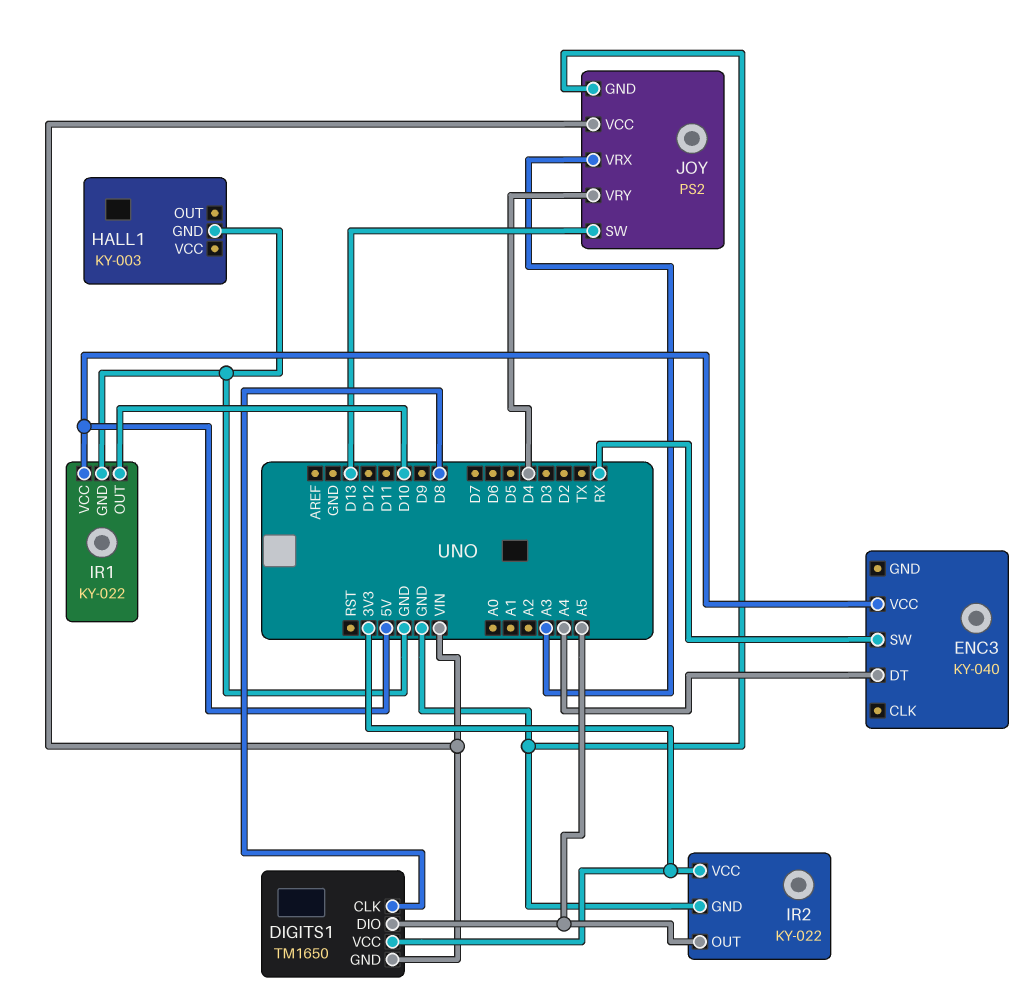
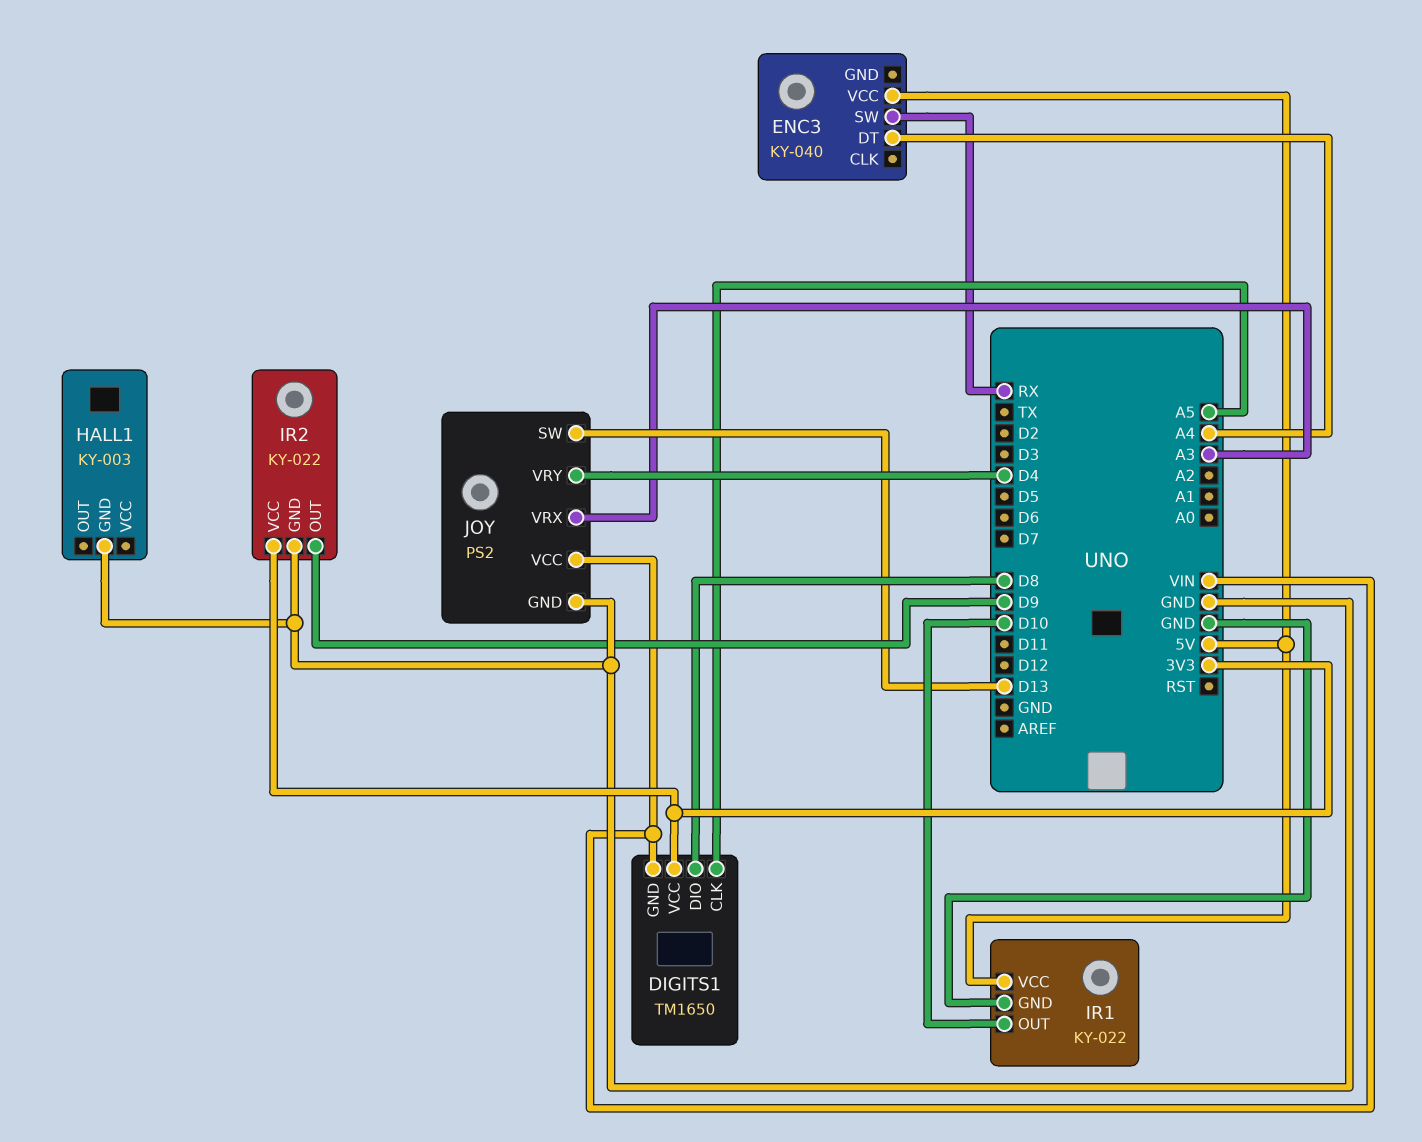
DIGITS1 pin CLK: D8 -> A5
DIGITS1 pin DIO: A5 -> D8
IR2 pin OUT: A5 -> D9

